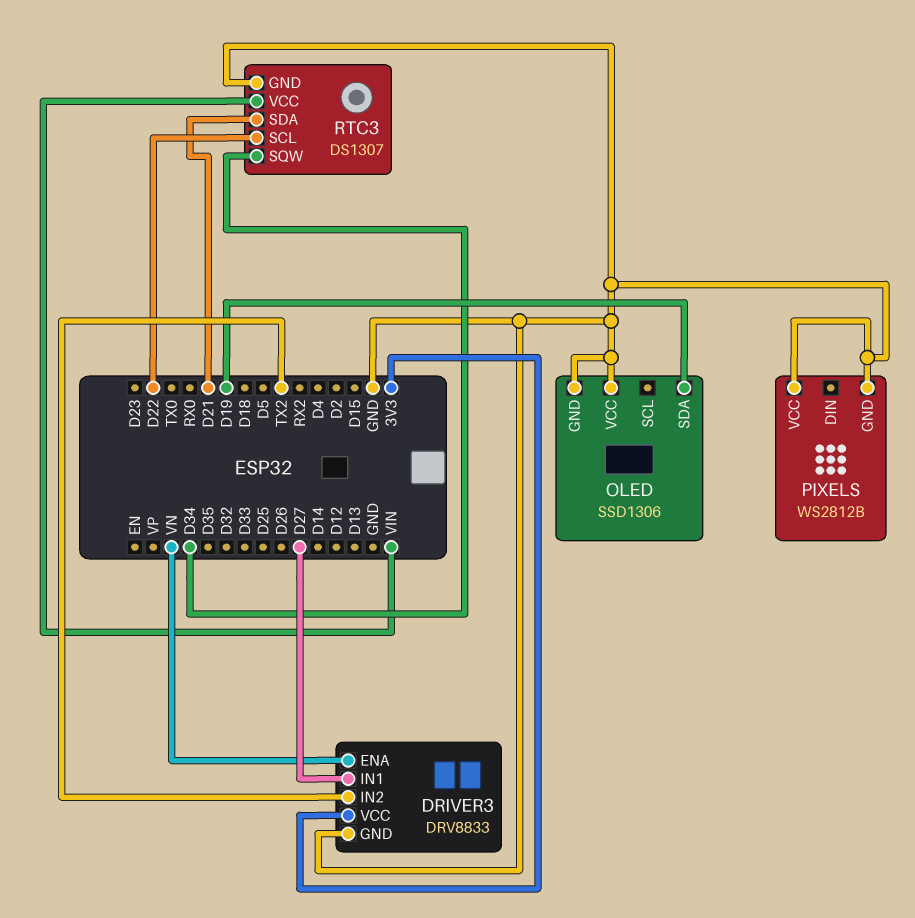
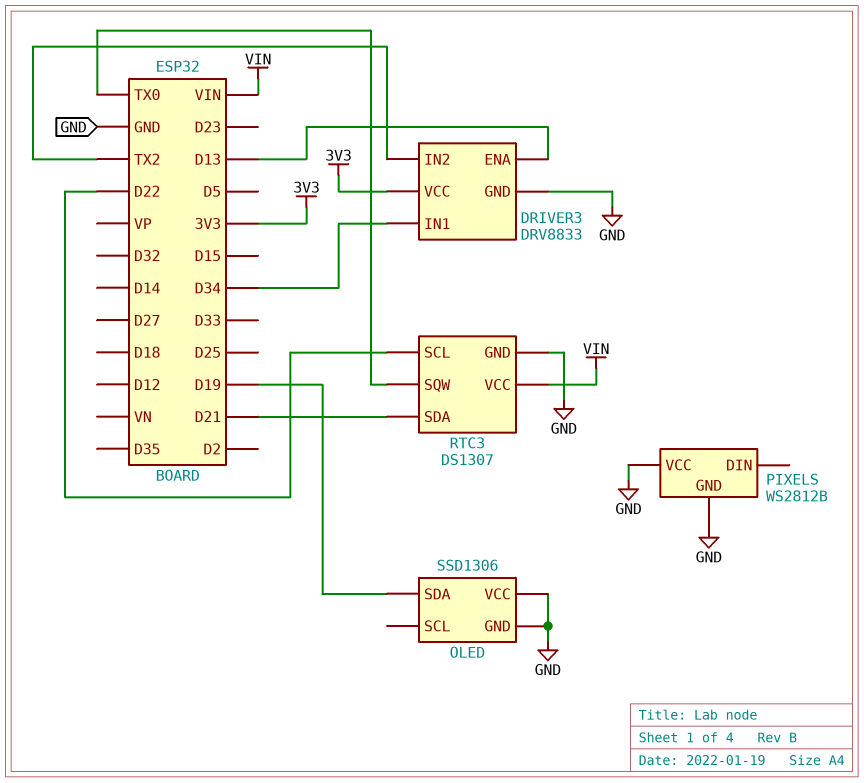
DRIVER3 pin ENA: VN -> D13
DRIVER3 pin IN1: D27 -> D34
RTC3 pin SQW: D34 -> TX0

